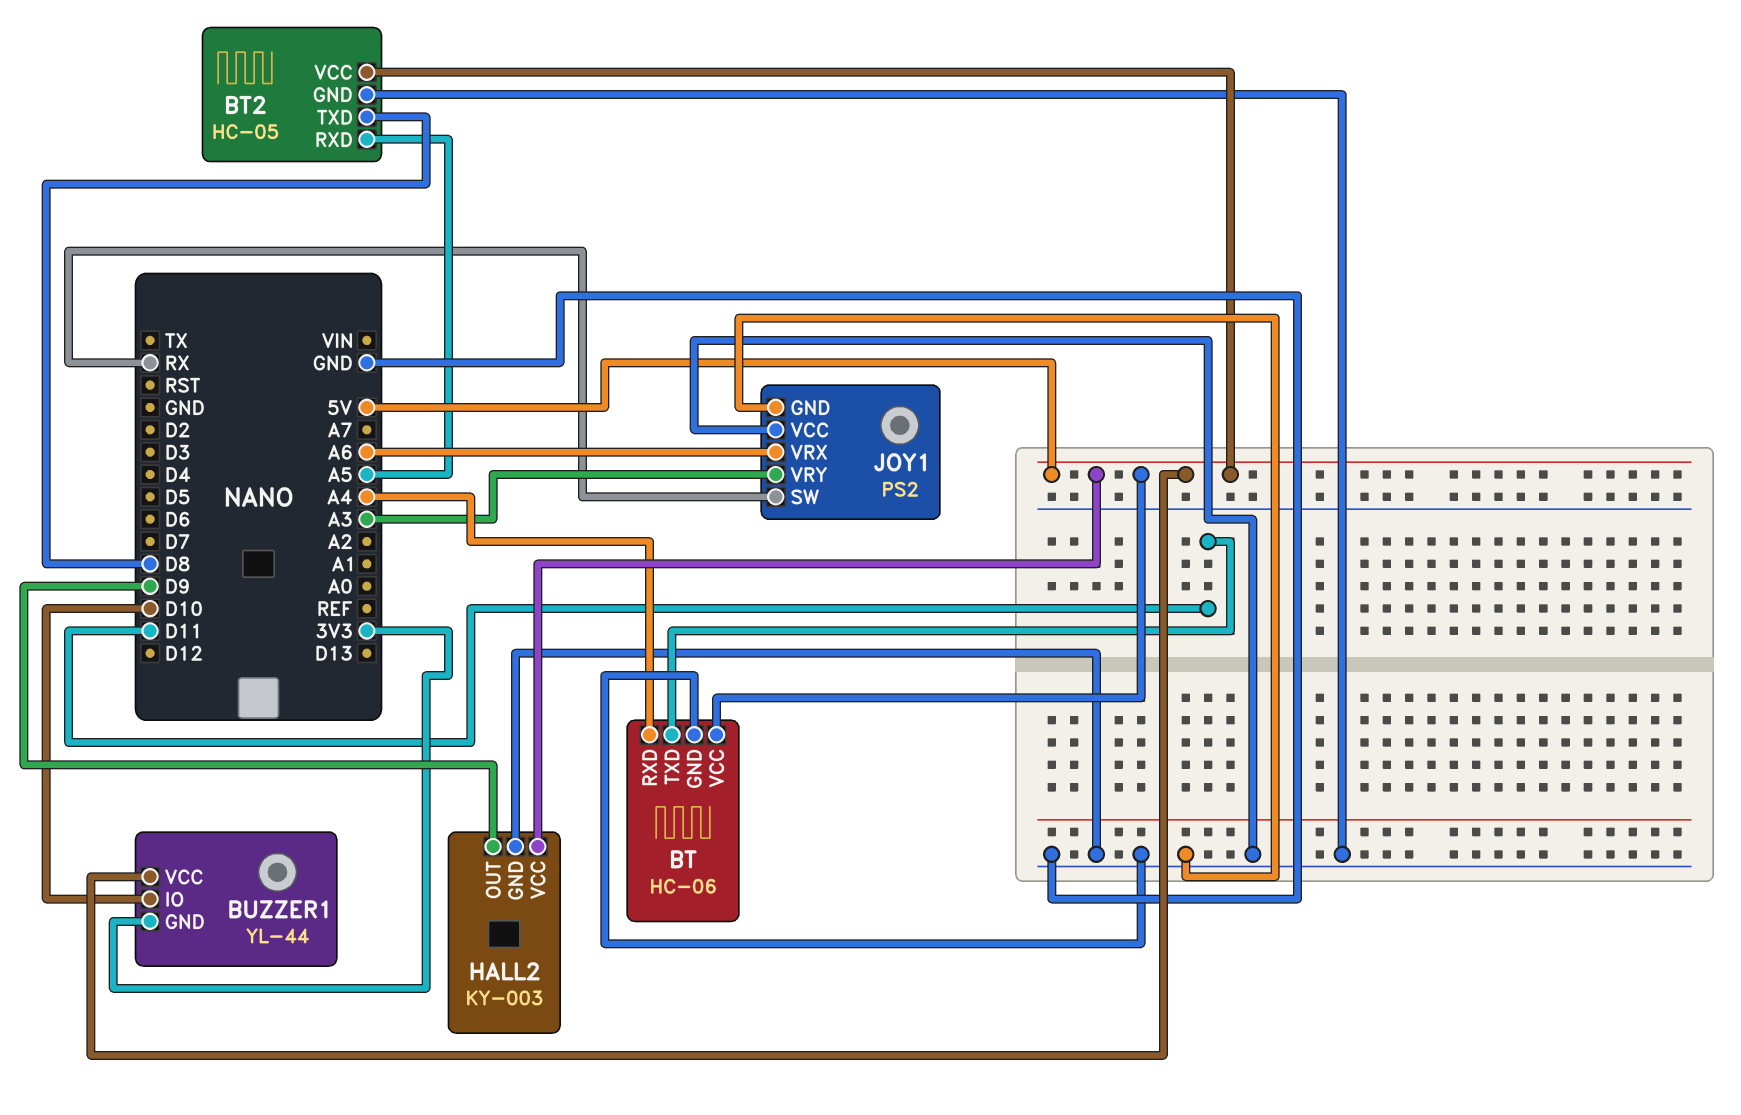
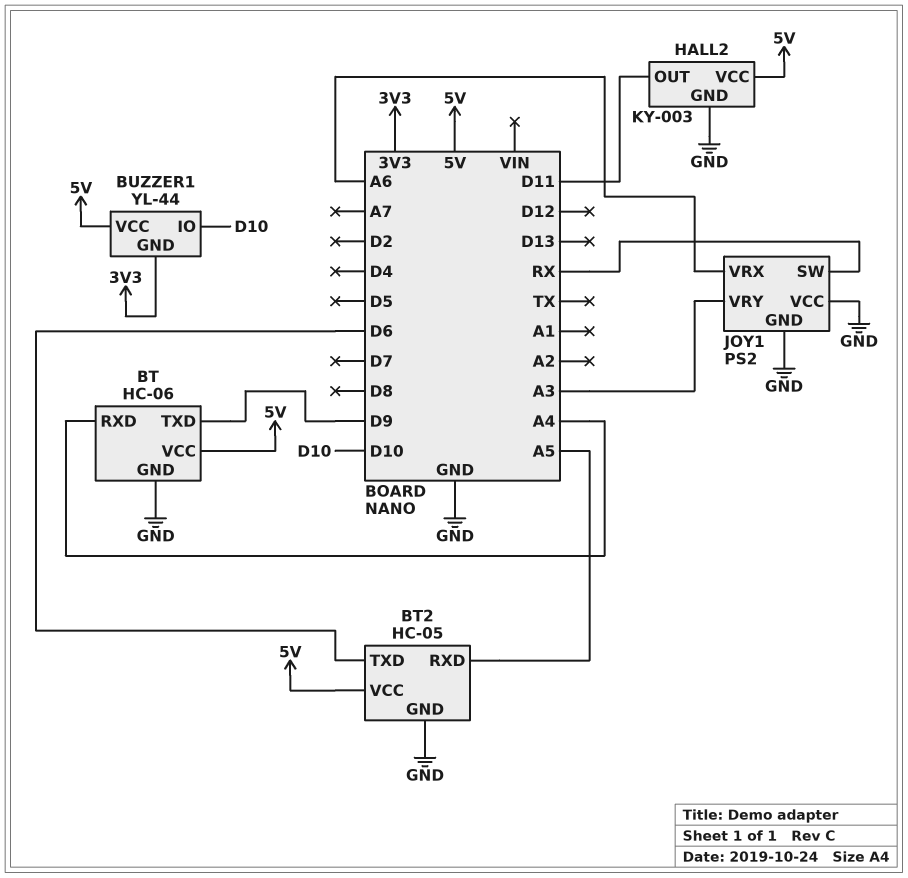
BT pin TXD: D11 -> D9
BT2 pin TXD: D8 -> D6
HALL2 pin OUT: D9 -> D11

